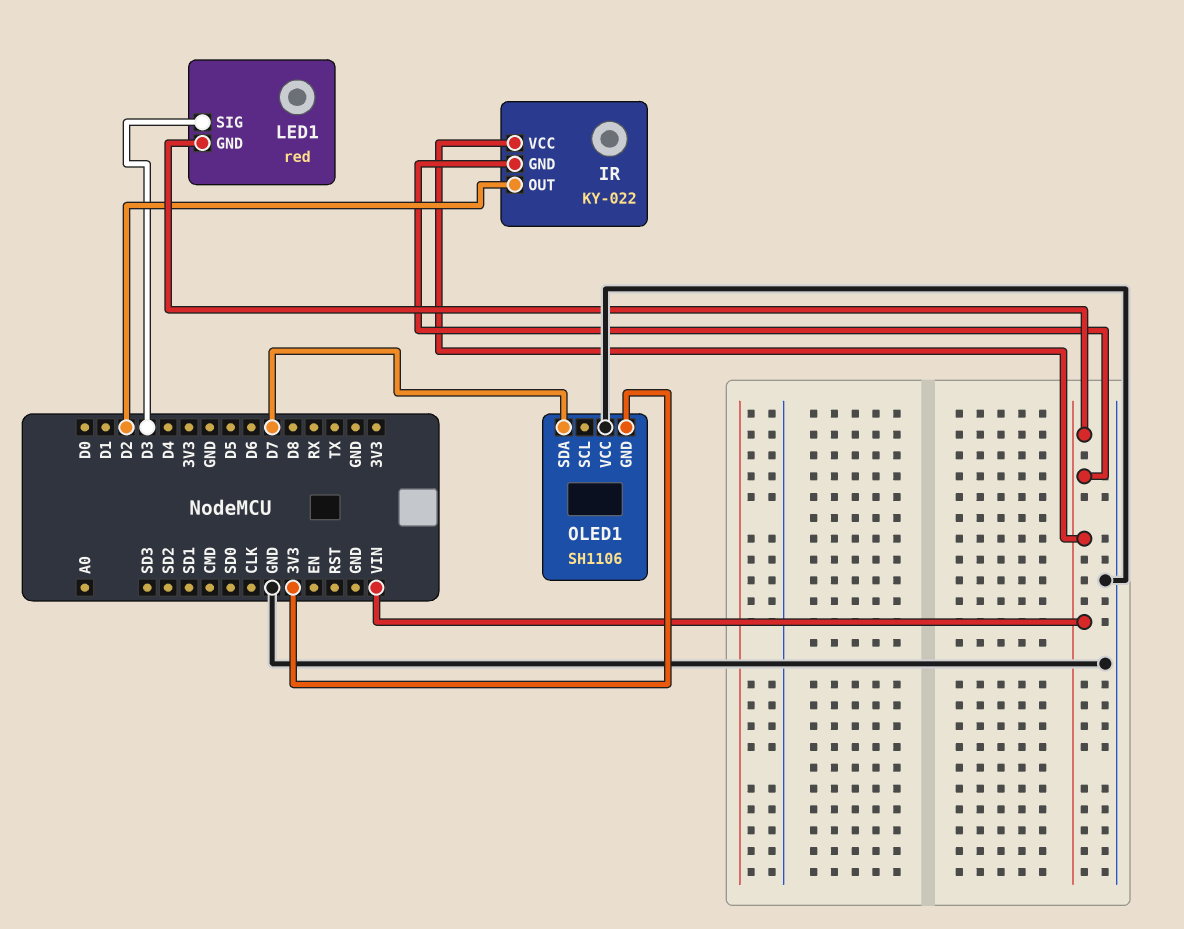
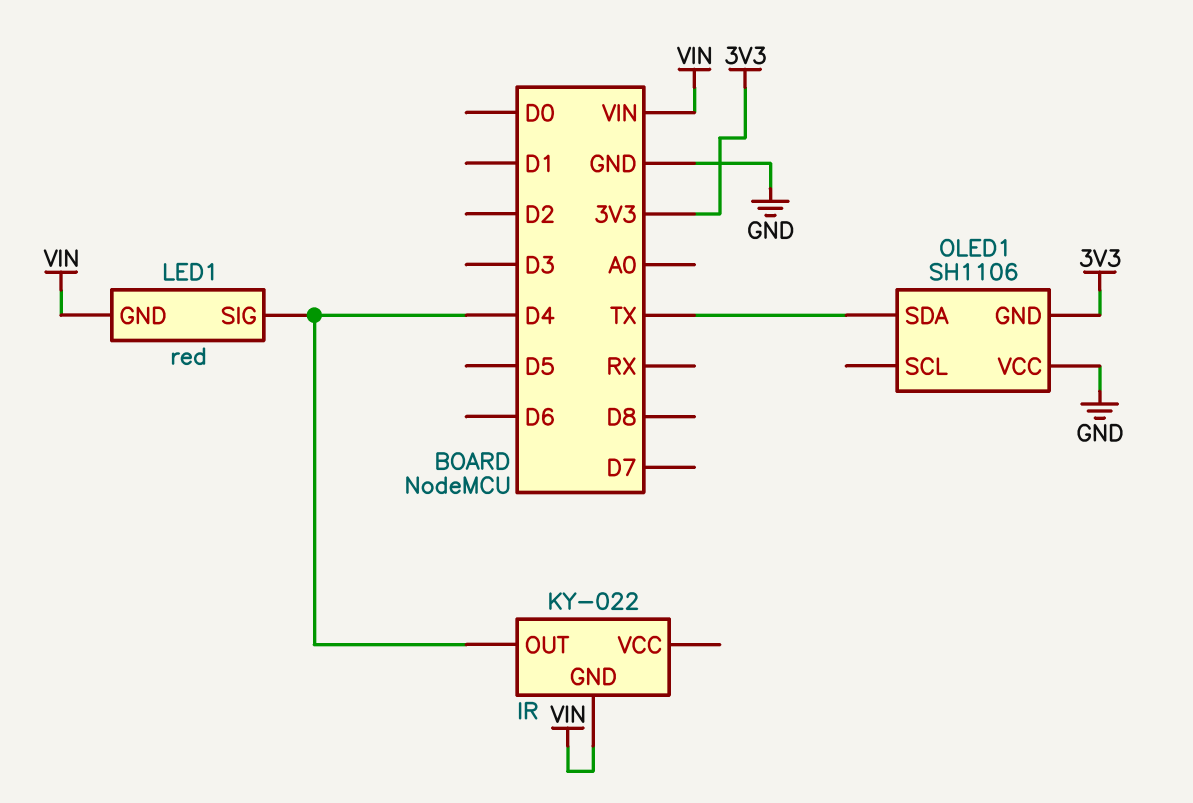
IR pin OUT: D2 -> D4
IR pin VCC: VIN -> none
LED1 pin SIG: D3 -> D4
OLED1 pin SDA: D7 -> TX

